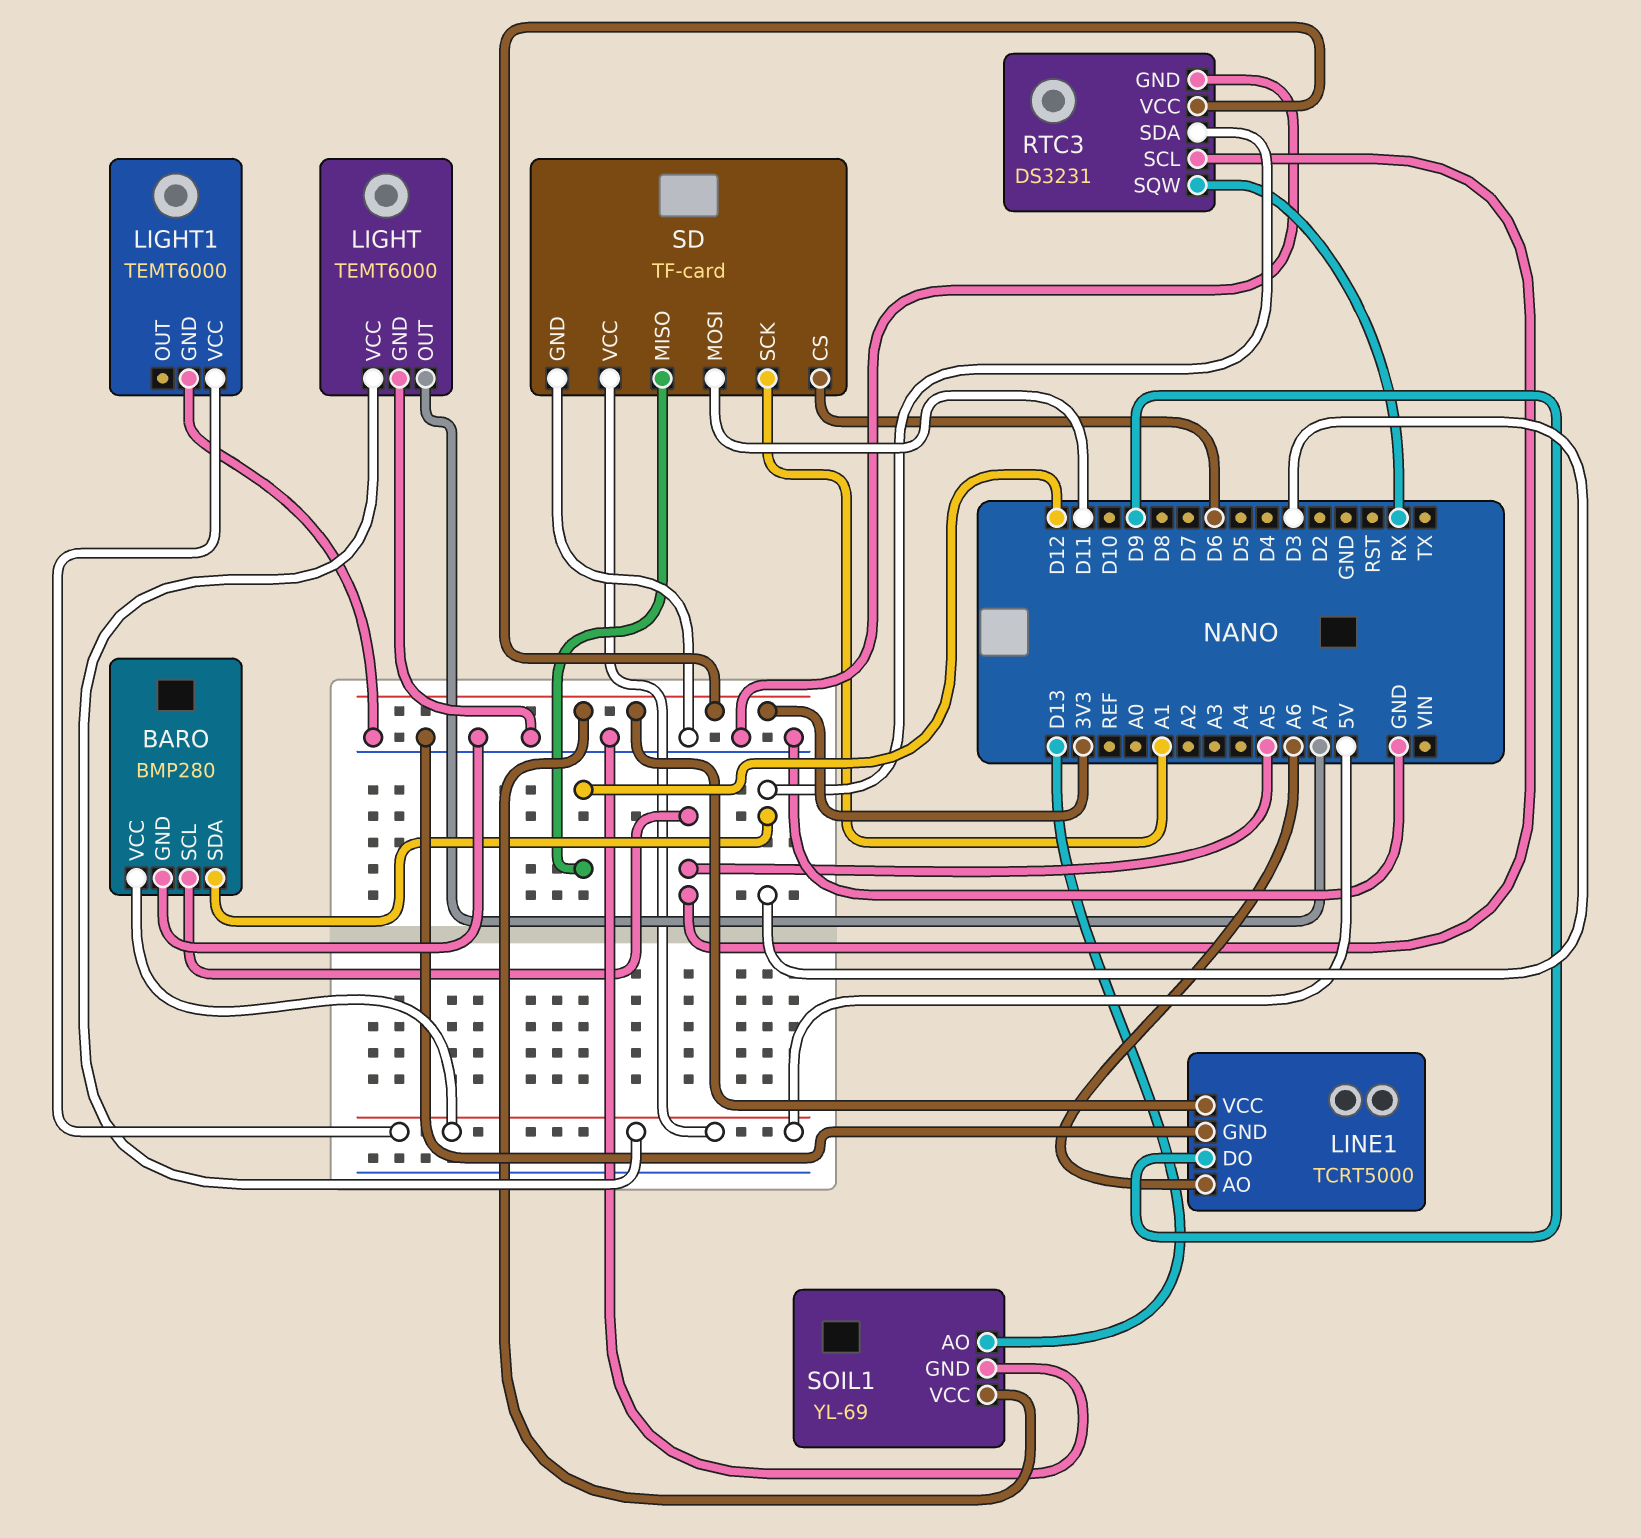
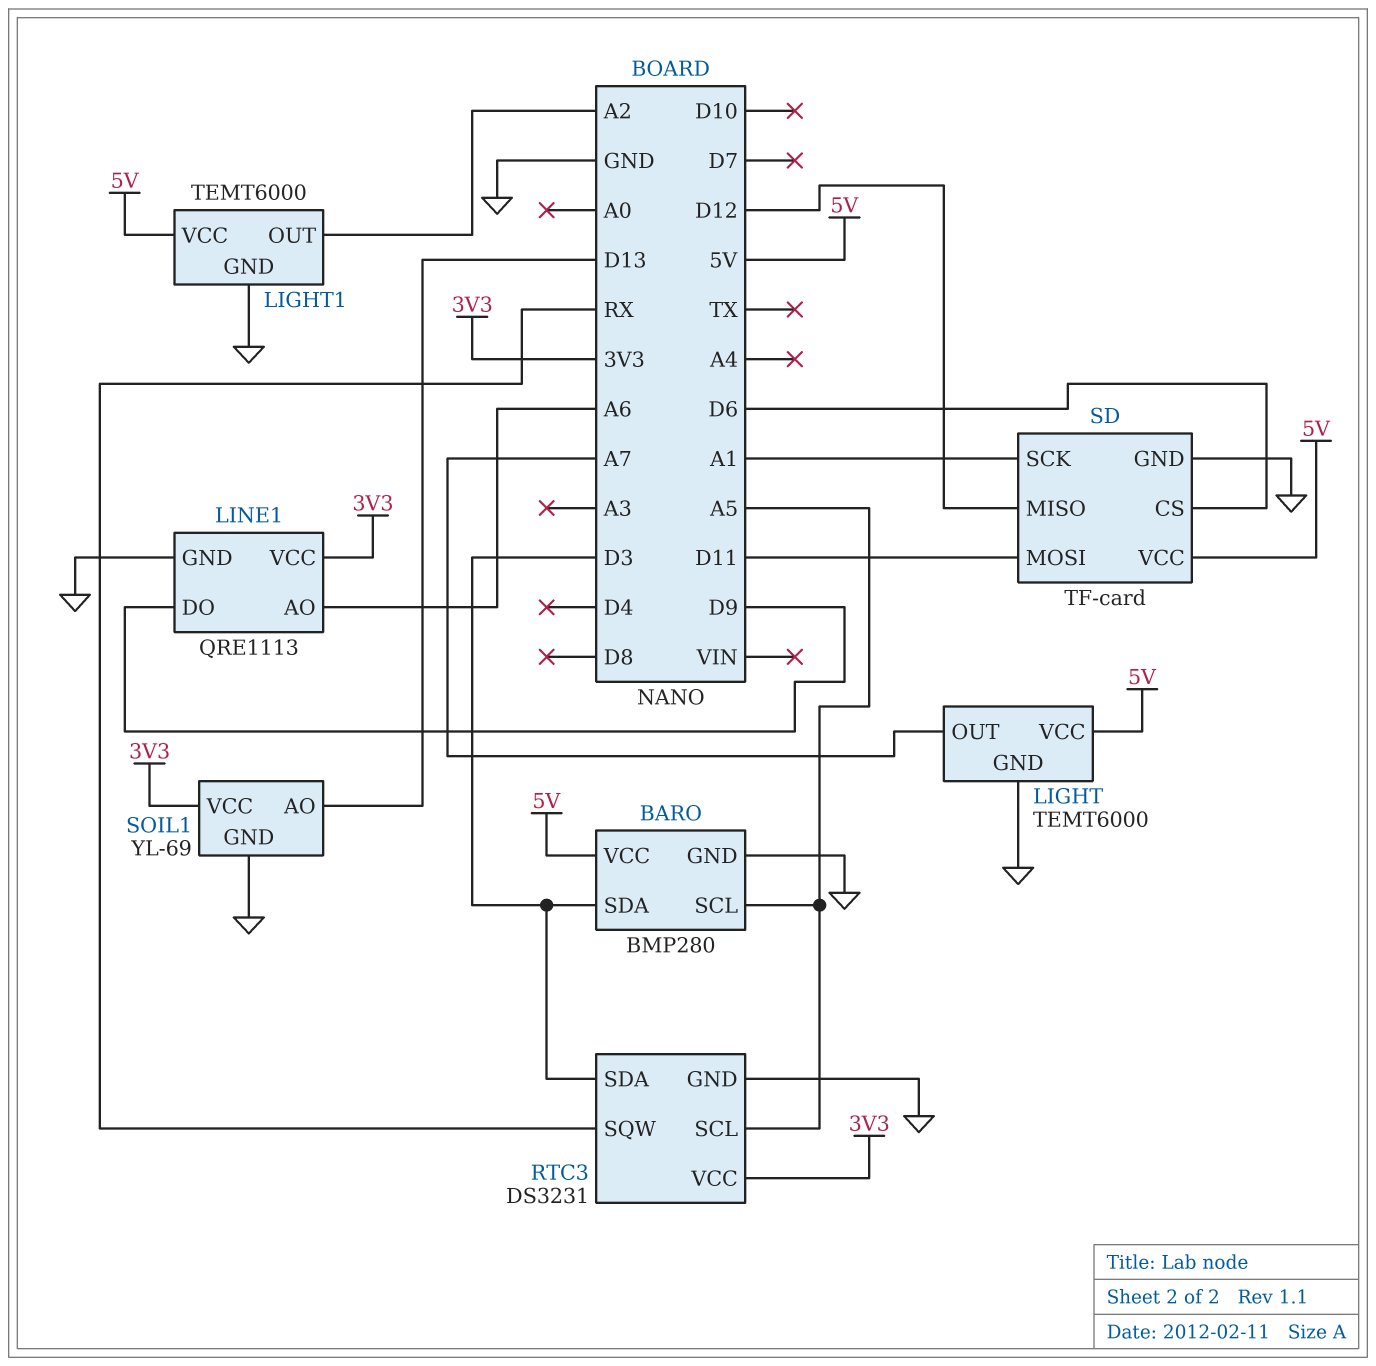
LIGHT1 pin OUT: none -> A2
LINE1: TCRT5000 -> QRE1113

